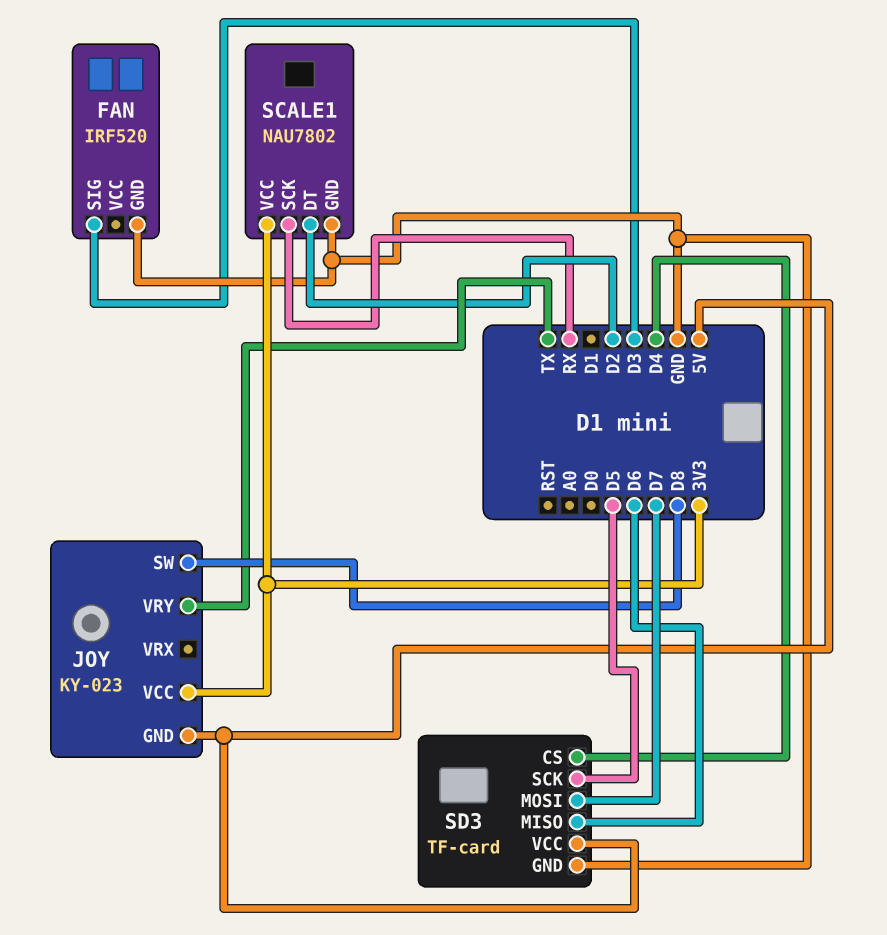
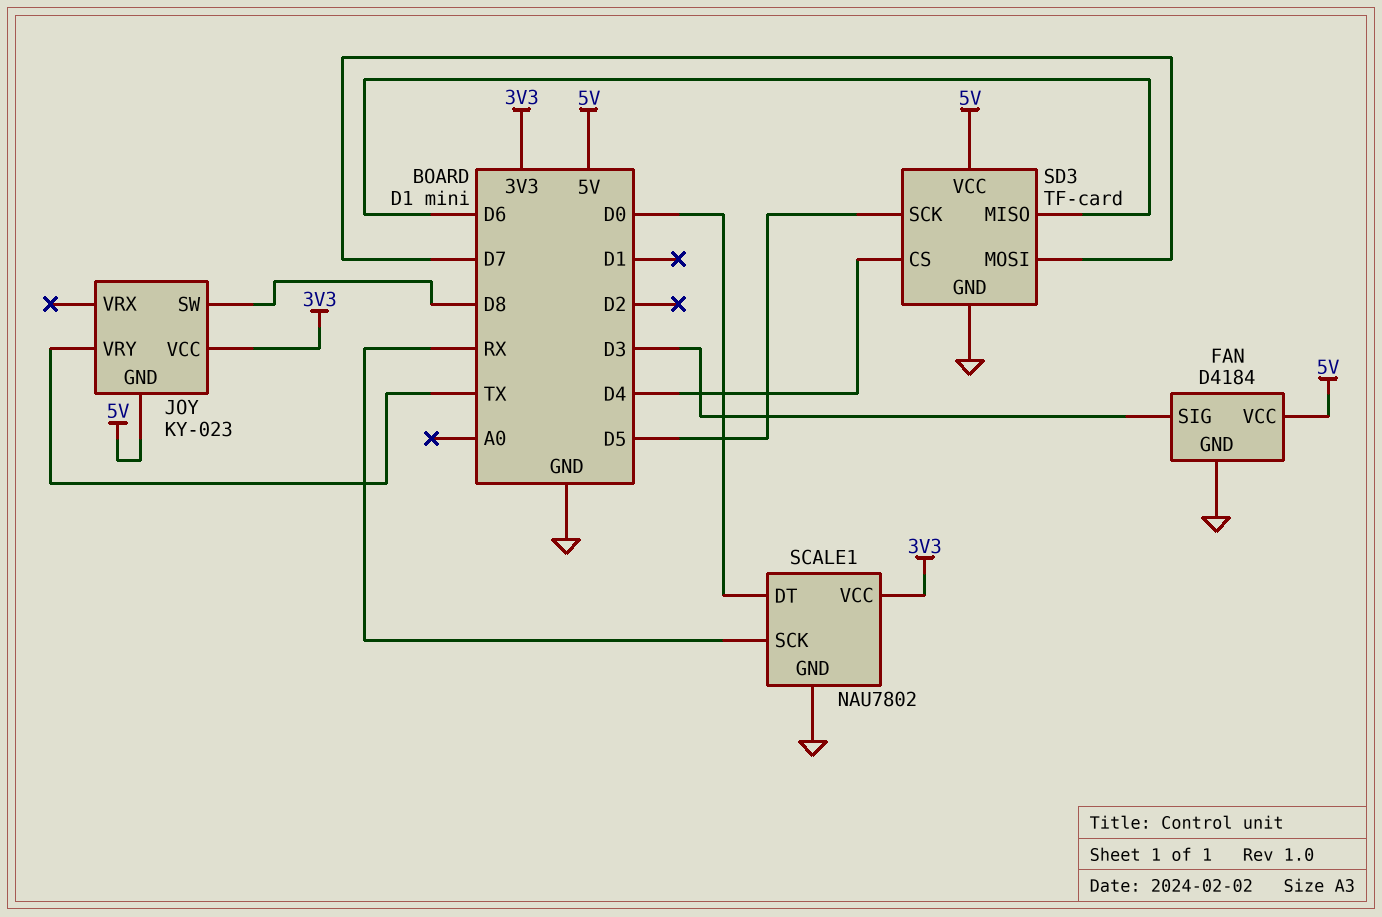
FAN: IRF520 -> D4184
FAN pin VCC: none -> 5V
SCALE1 pin DT: D2 -> D0

